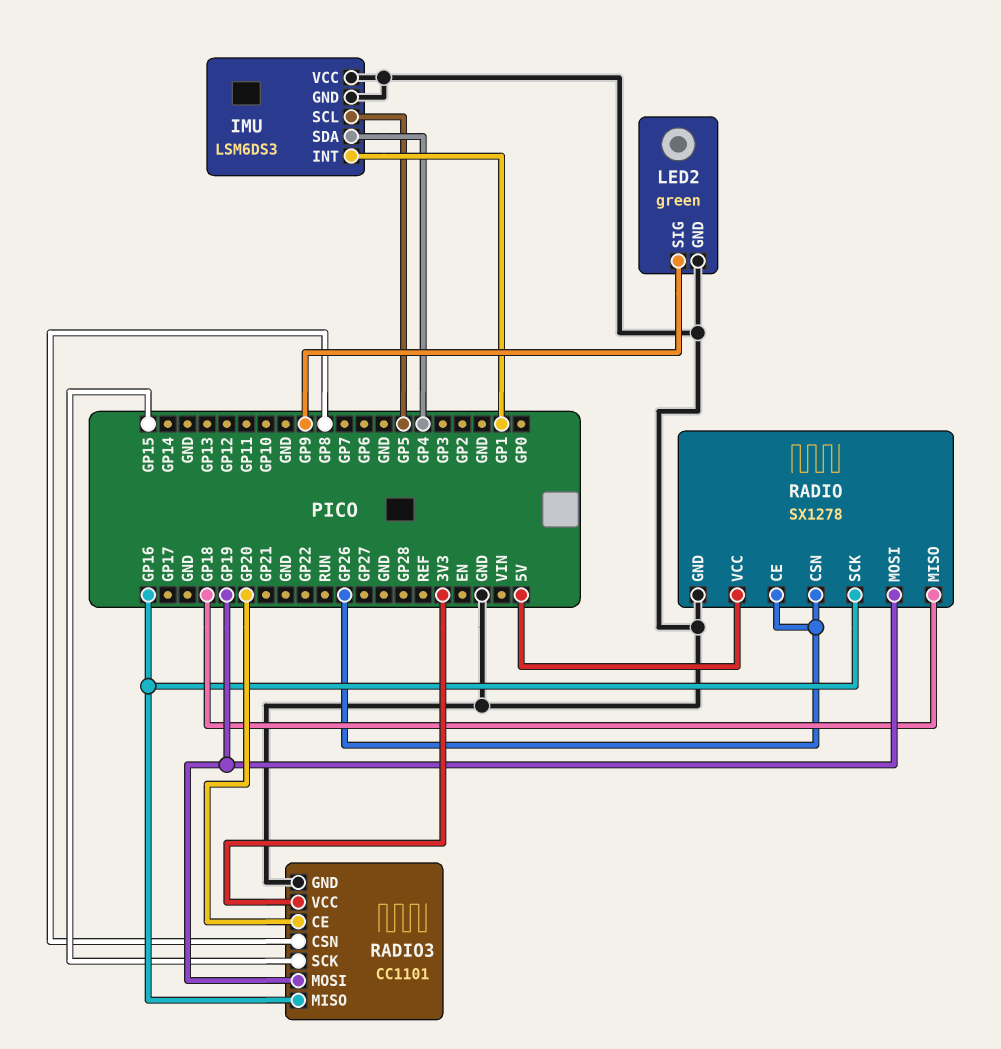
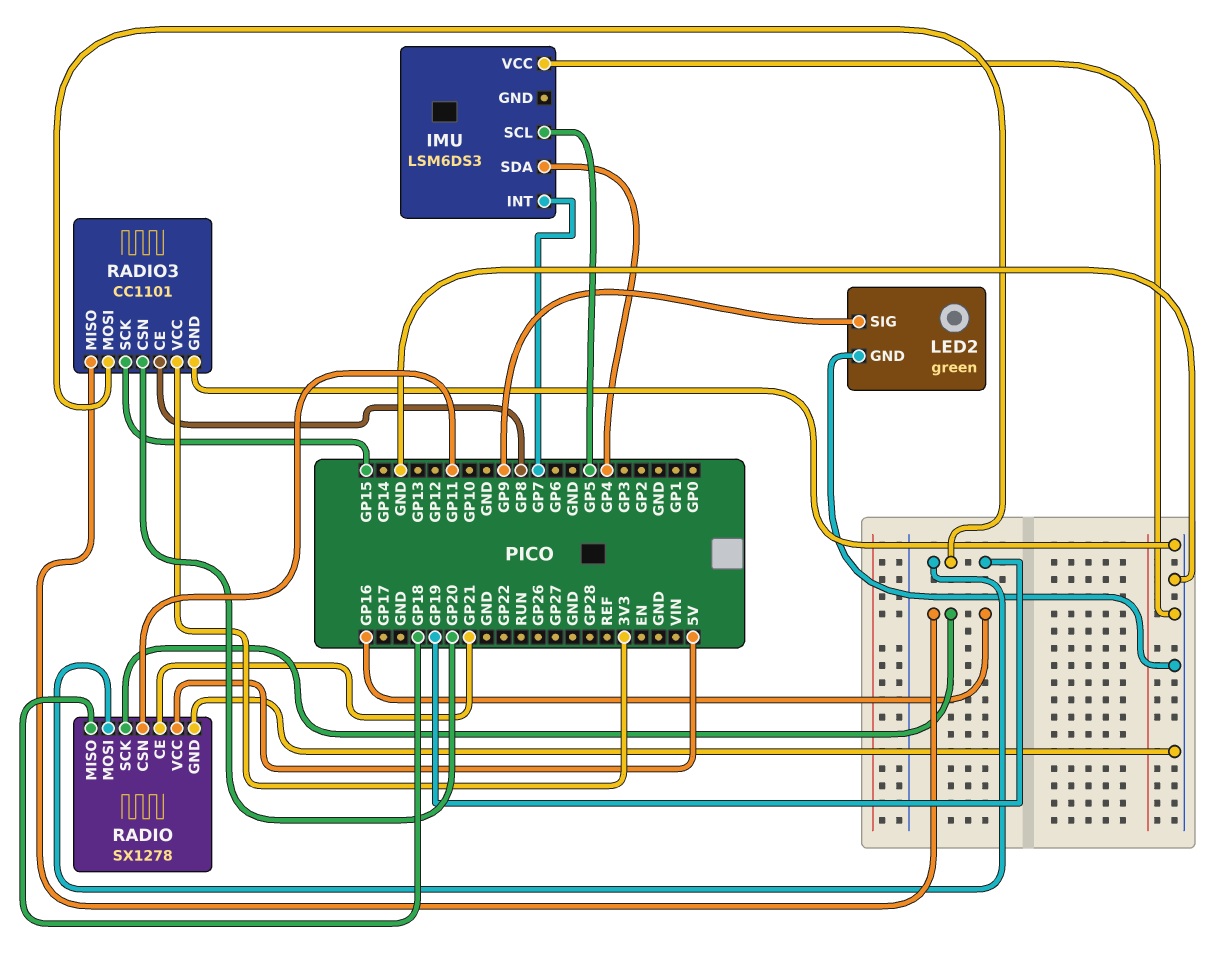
IMU pin GND: GND -> none
IMU pin INT: GP1 -> GP7
RADIO pin CE: GP26 -> GP21
RADIO pin CSN: GP26 -> GP11
RADIO3 pin CE: GP20 -> GP8
RADIO3 pin CSN: GP8 -> GP20

